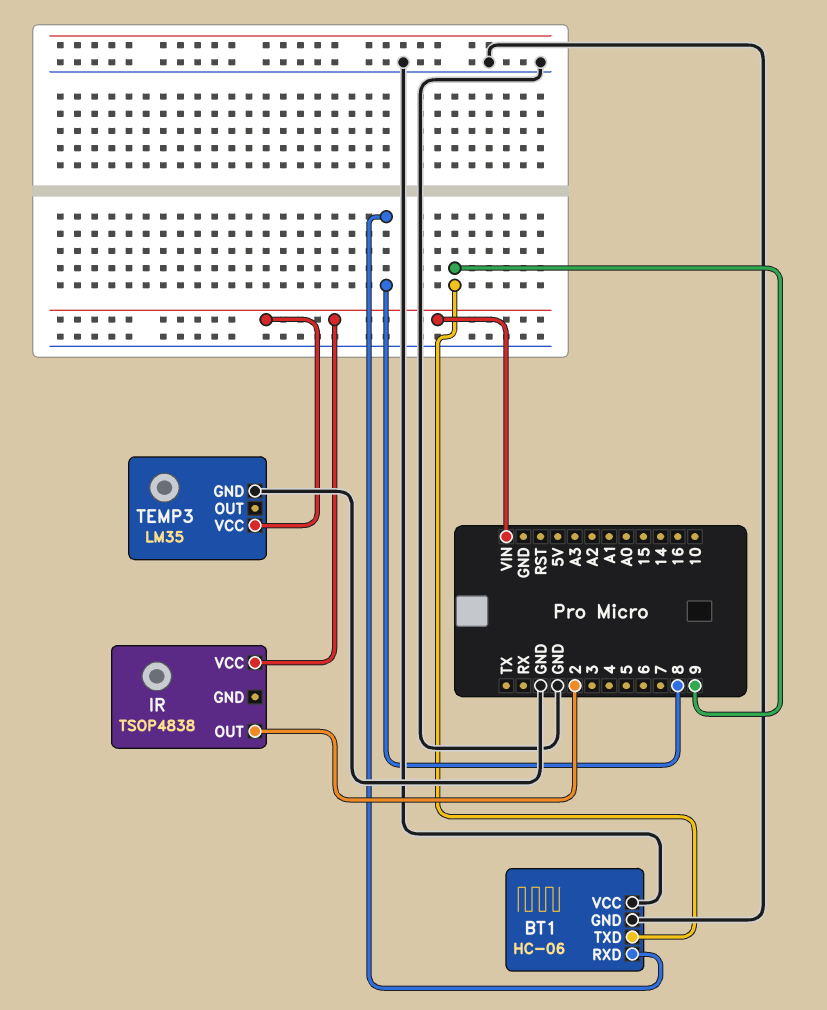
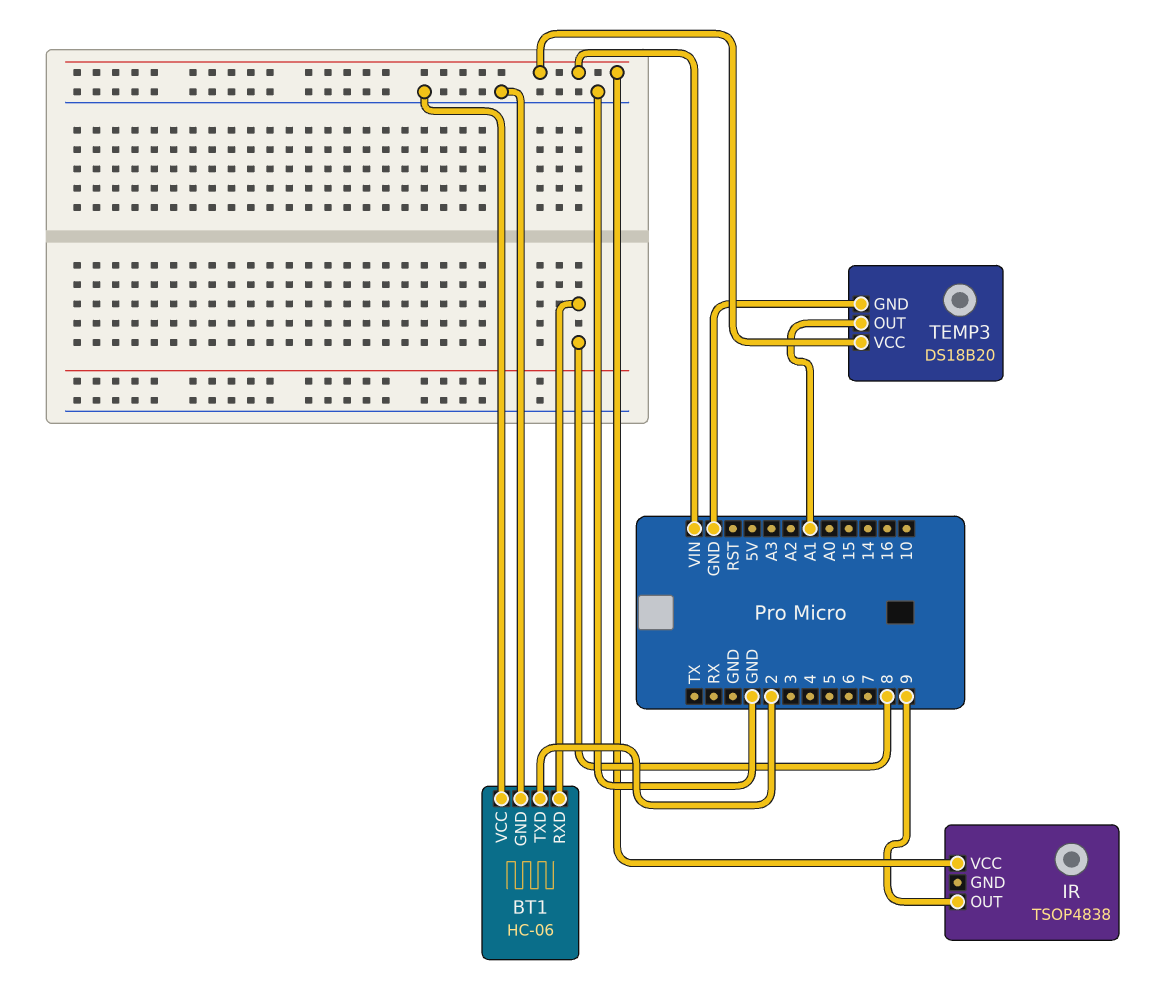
BT1 pin TXD: 9 -> 2
IR pin OUT: 2 -> 9
TEMP3: LM35 -> DS18B20
TEMP3 pin OUT: none -> A1

